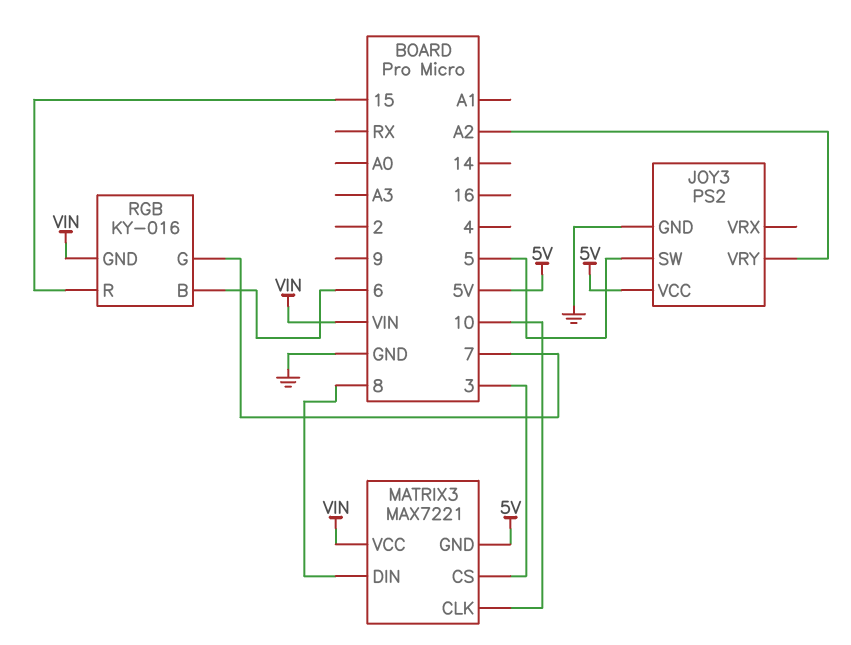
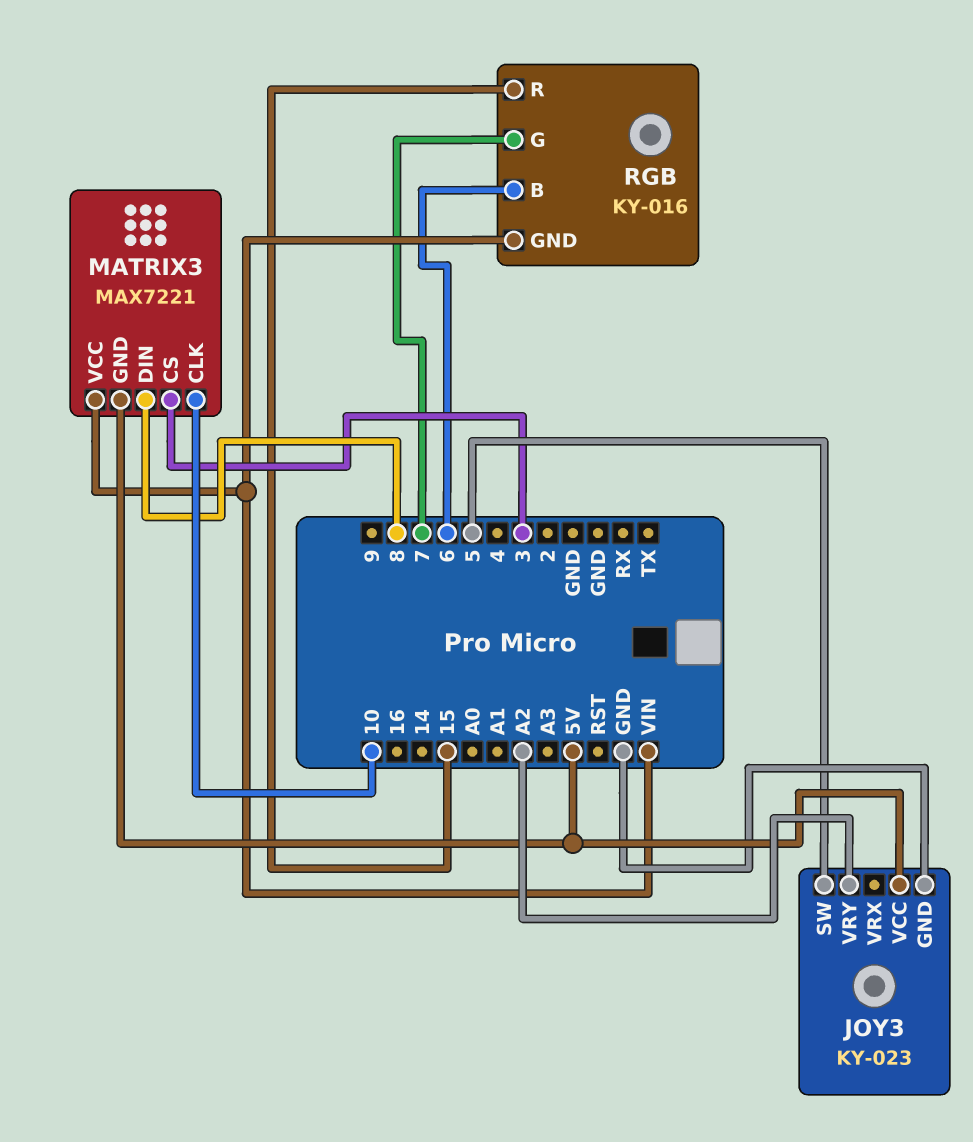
JOY3: PS2 -> KY-023

